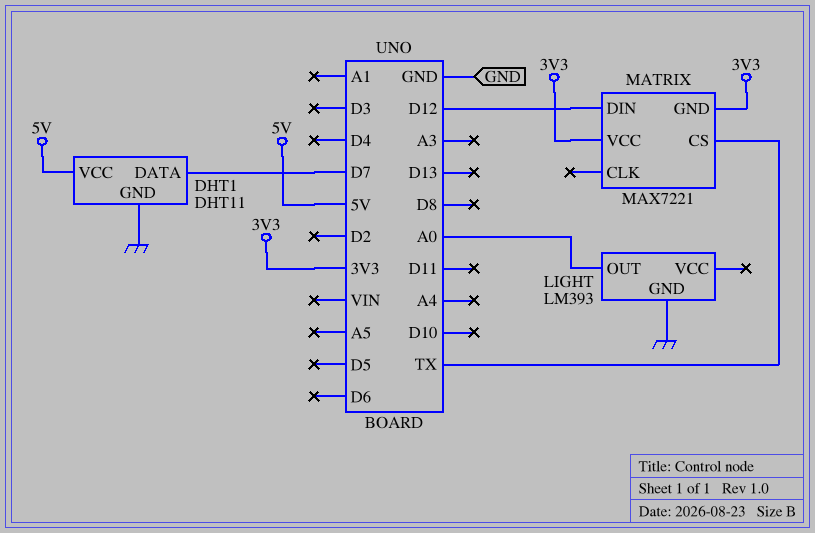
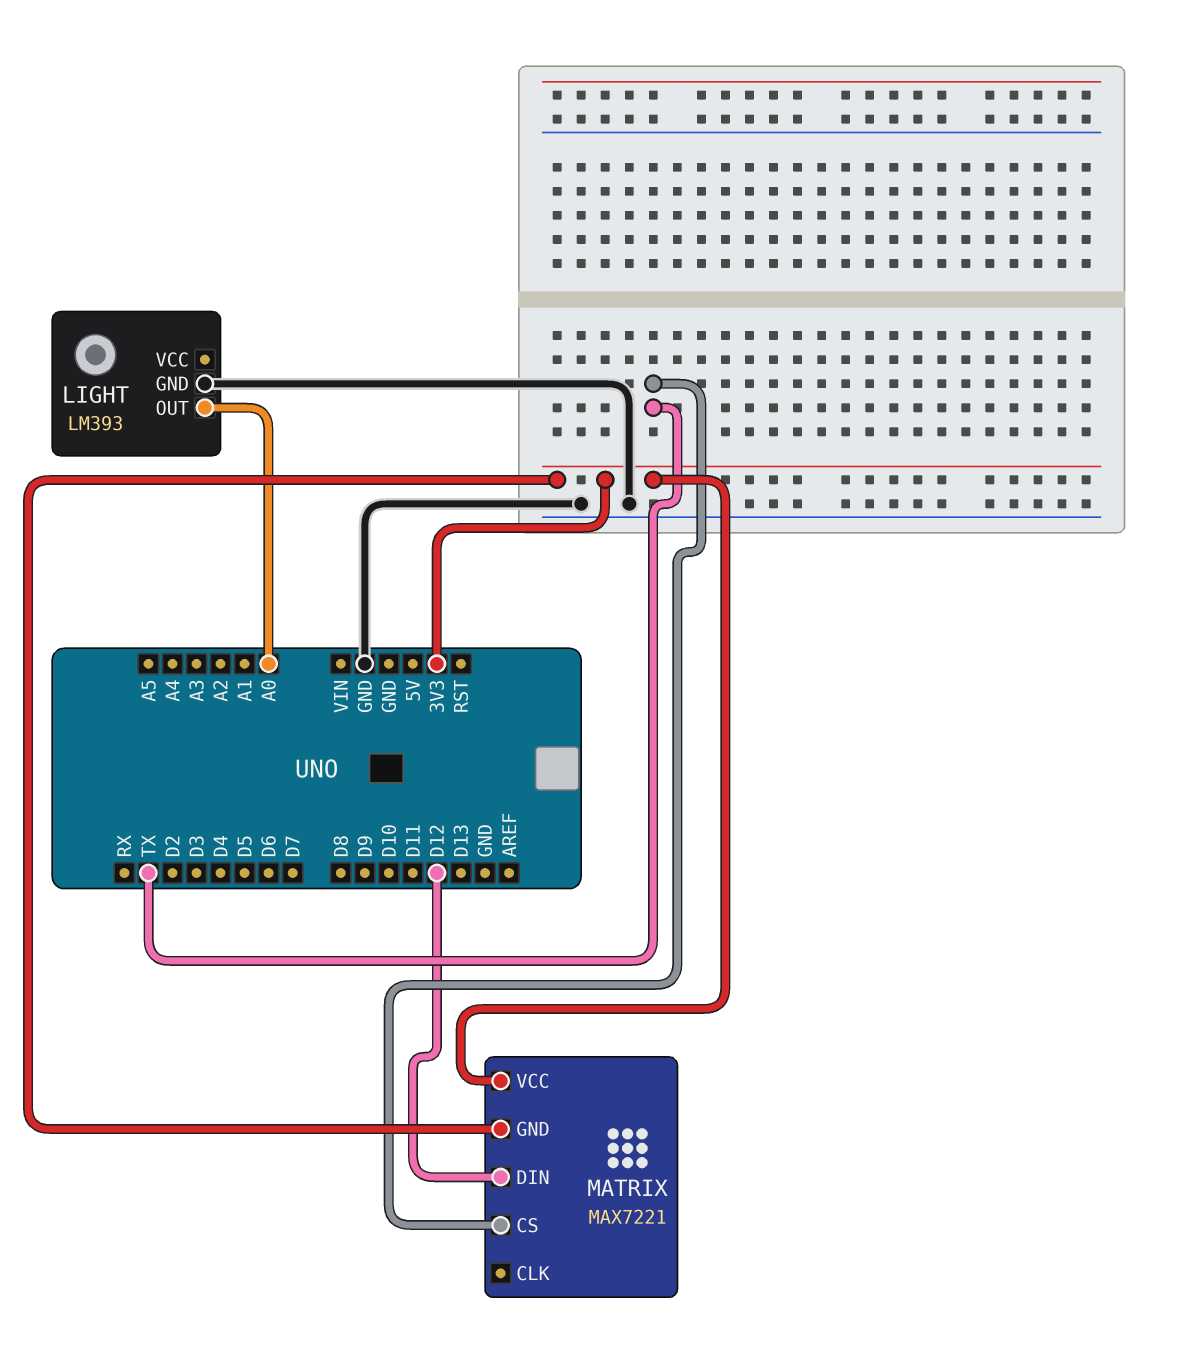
DHT1: DHT11 -> none
DHT1 pin DATA: D7 -> none
DHT1 pin GND: GND -> none
DHT1 pin VCC: 5V -> none

